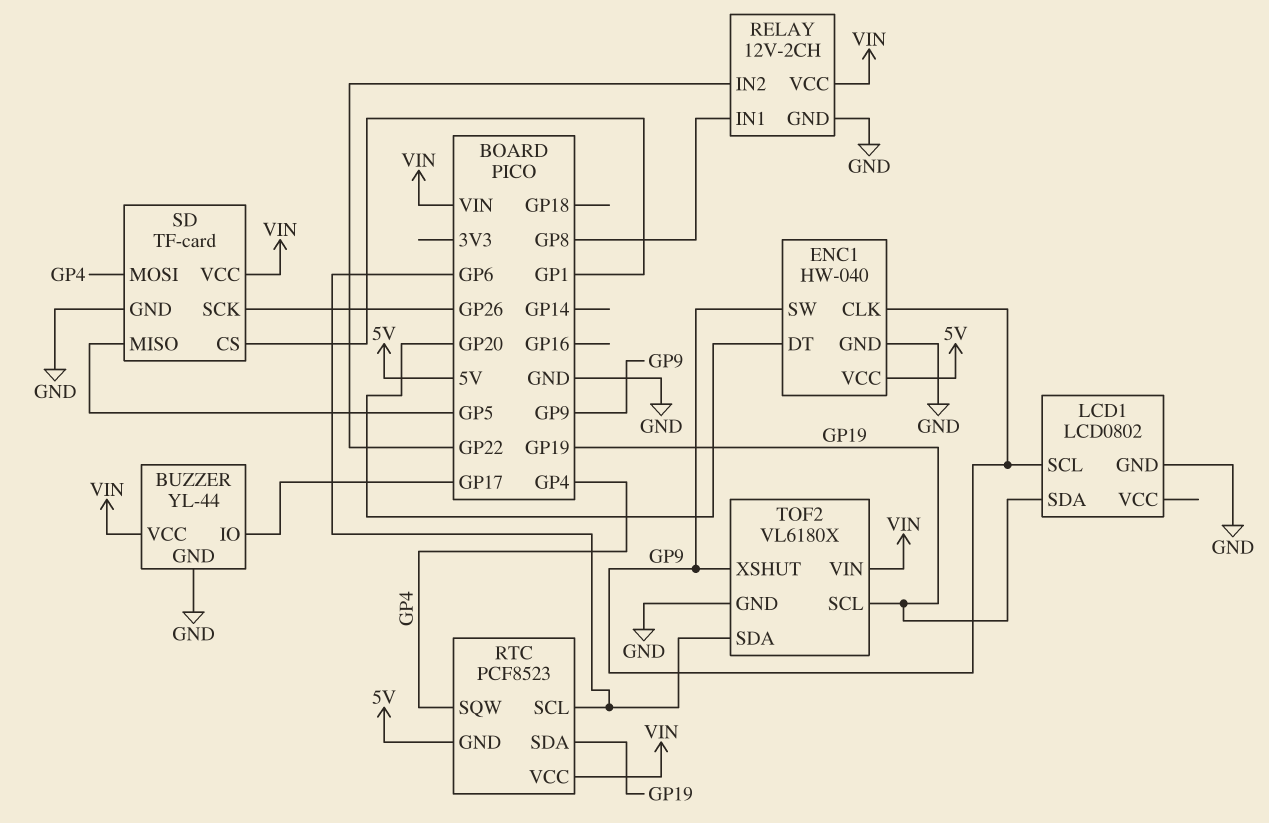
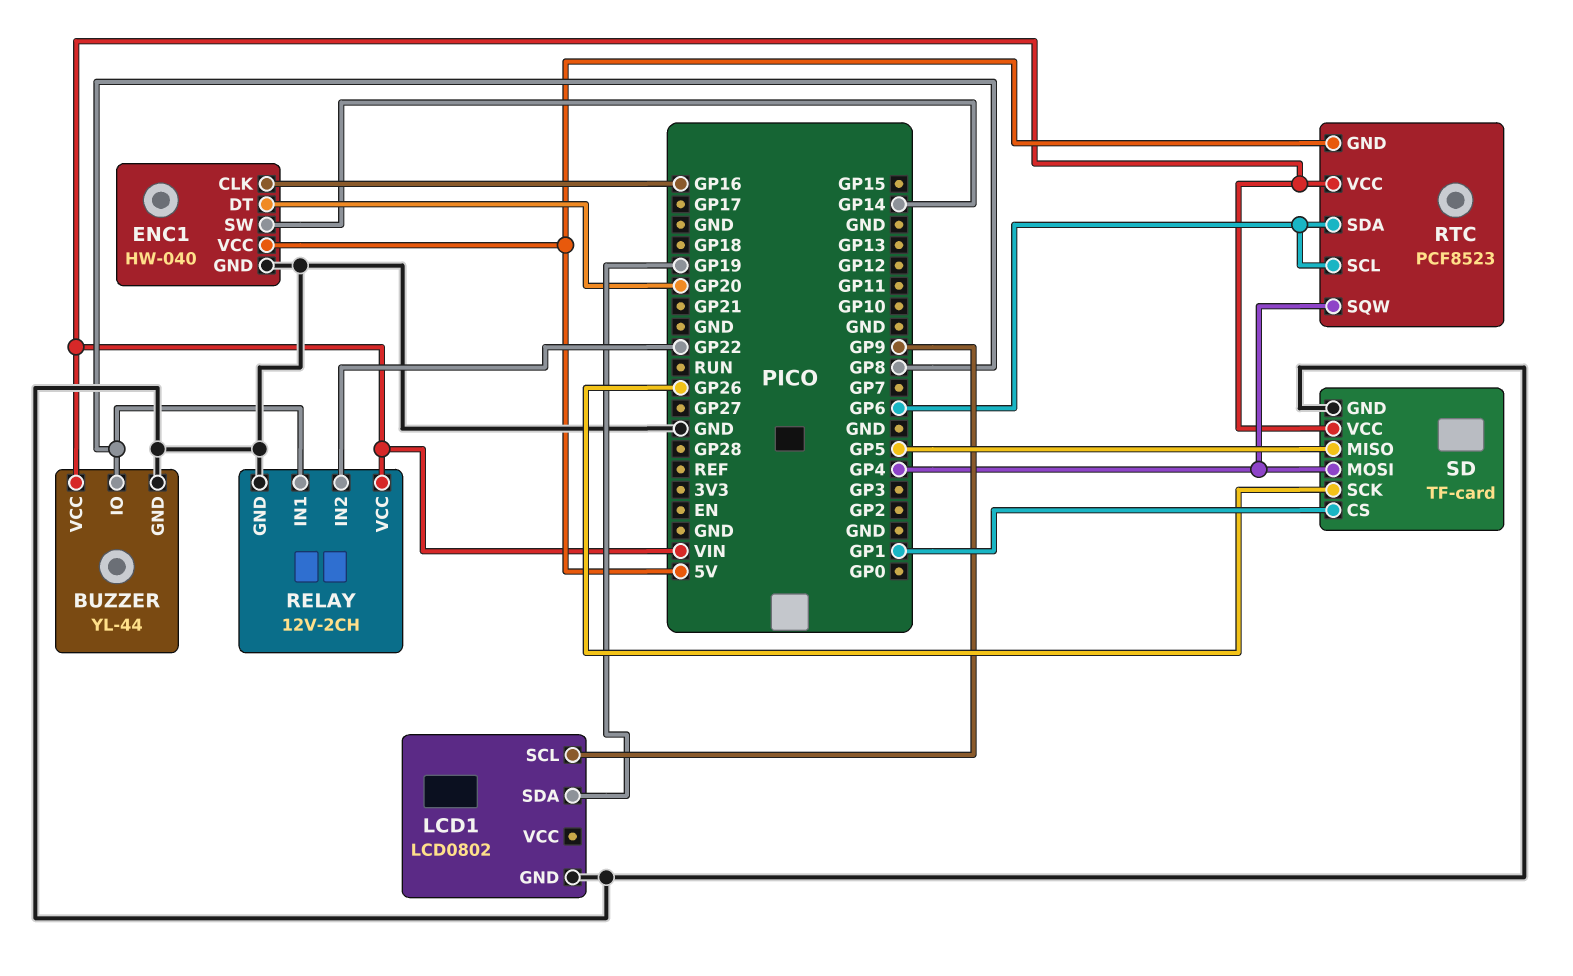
BUZZER pin IO: GP17 -> GP8
ENC1 pin CLK: GP9 -> GP16
ENC1 pin SW: GP9 -> GP14
RTC pin SDA: GP19 -> GP6
TOF2: VL6180X -> none
TOF2 pin GND: GND -> none
TOF2 pin SCL: GP19 -> none
TOF2 pin SDA: GP6 -> none
TOF2 pin VIN: VIN -> none
TOF2 pin XSHUT: GP9 -> none

